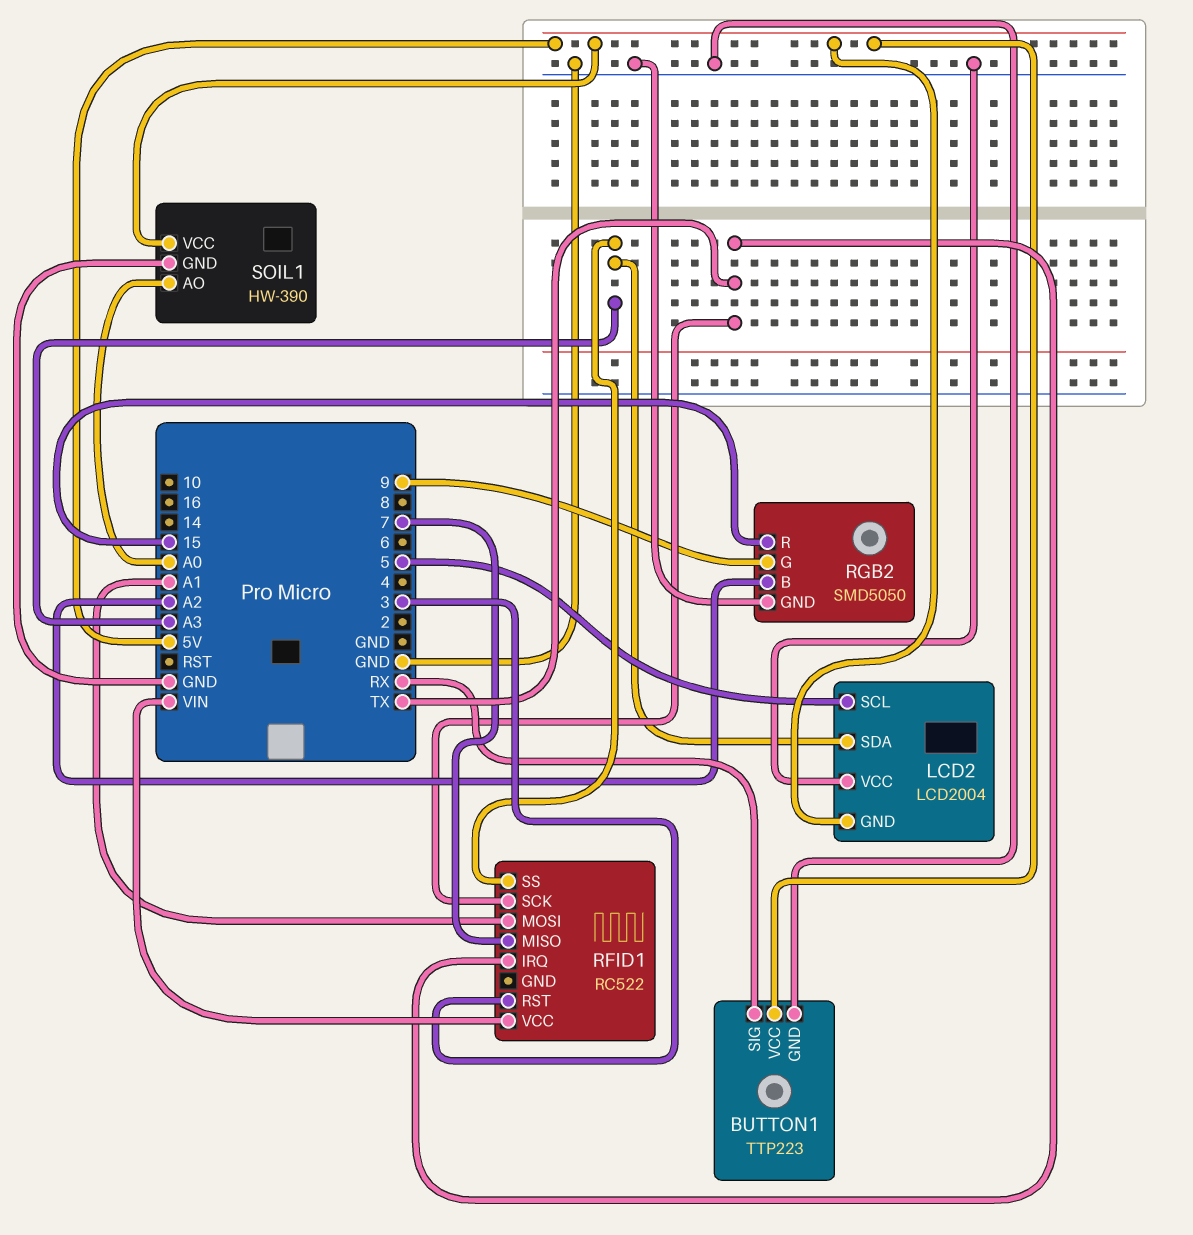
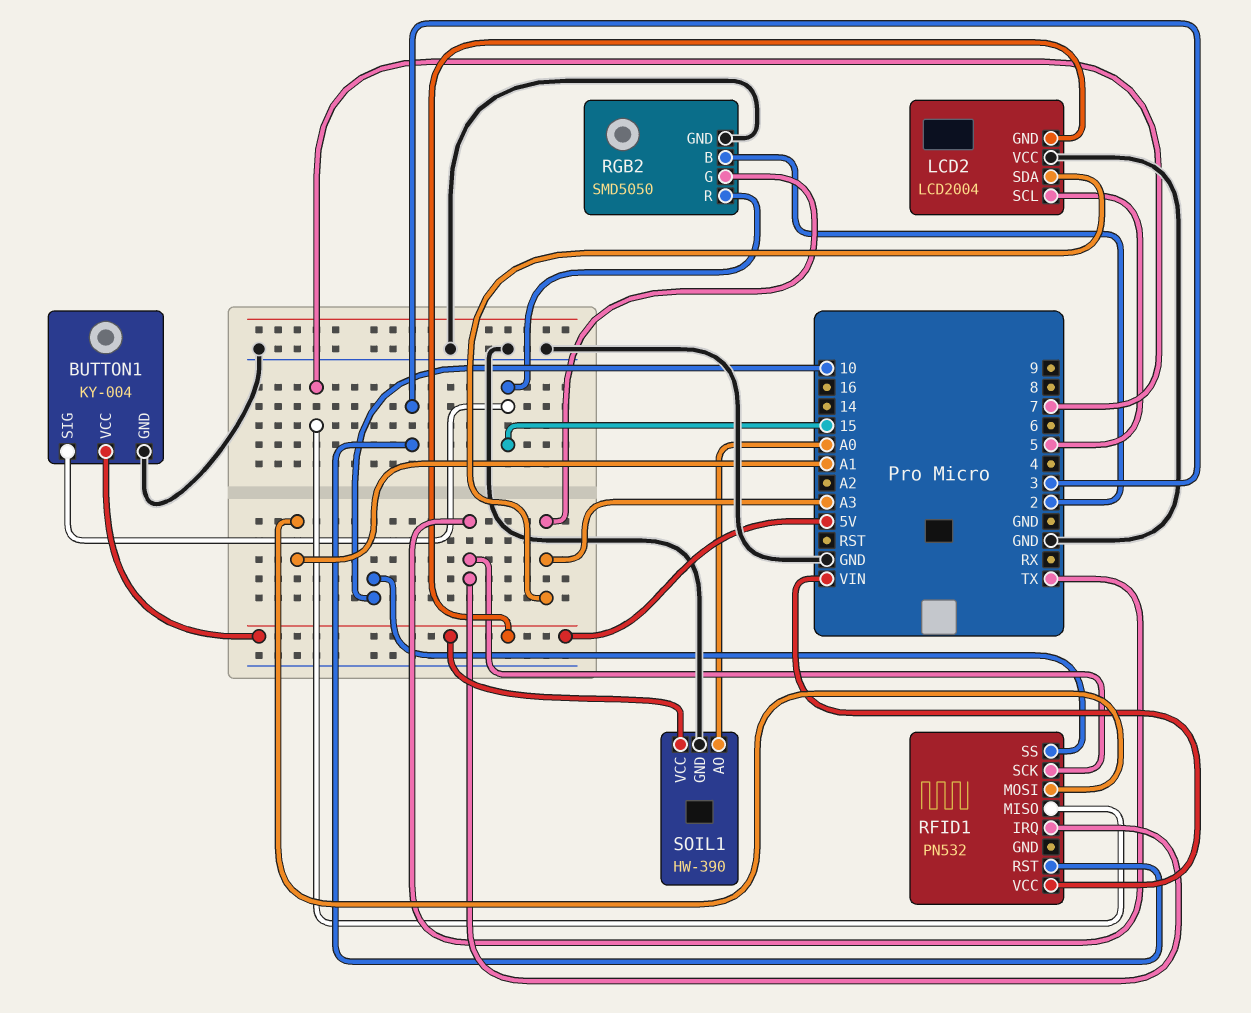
BUTTON1: TTP223 -> KY-004
BUTTON1 pin SIG: RX -> 15
RFID1: RC522 -> PN532
RFID1 pin SS: A3 -> 10
RGB2 pin B: A2 -> 2
RGB2 pin G: 9 -> A3

